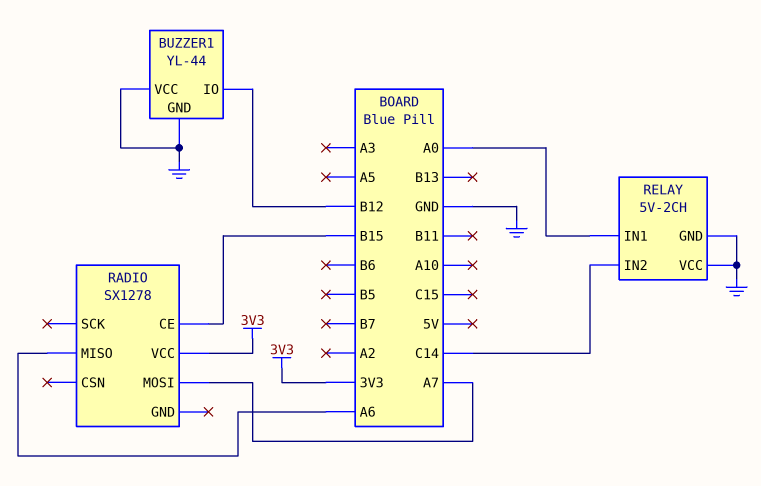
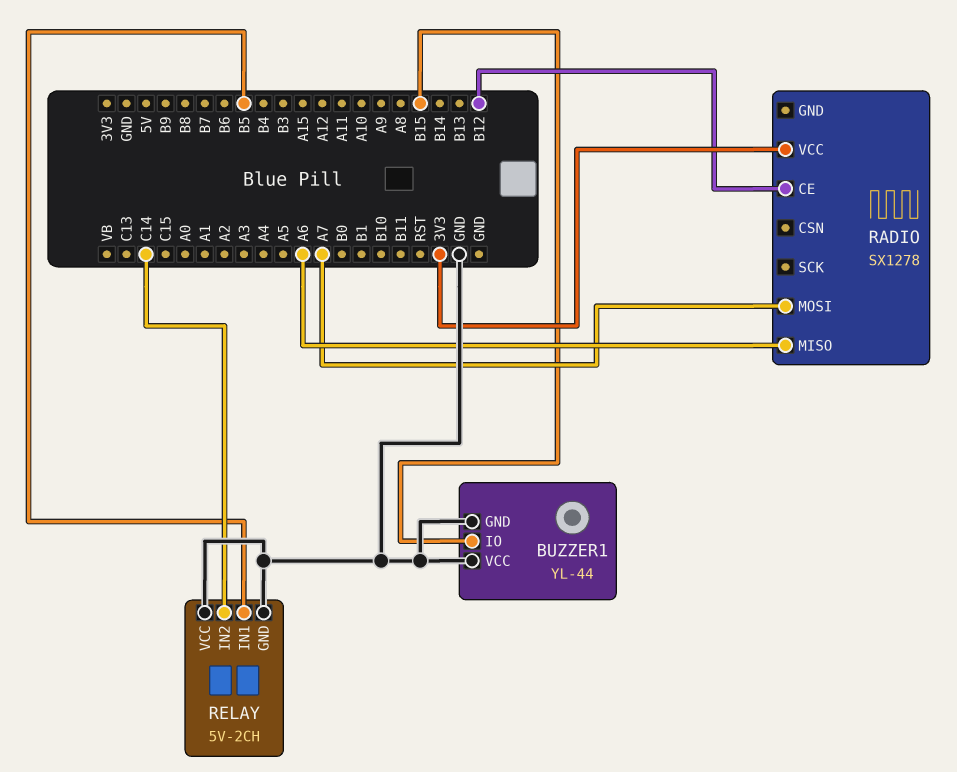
BUZZER1 pin IO: B12 -> B15
RADIO pin CE: B15 -> B12
RELAY pin IN1: A0 -> B5

